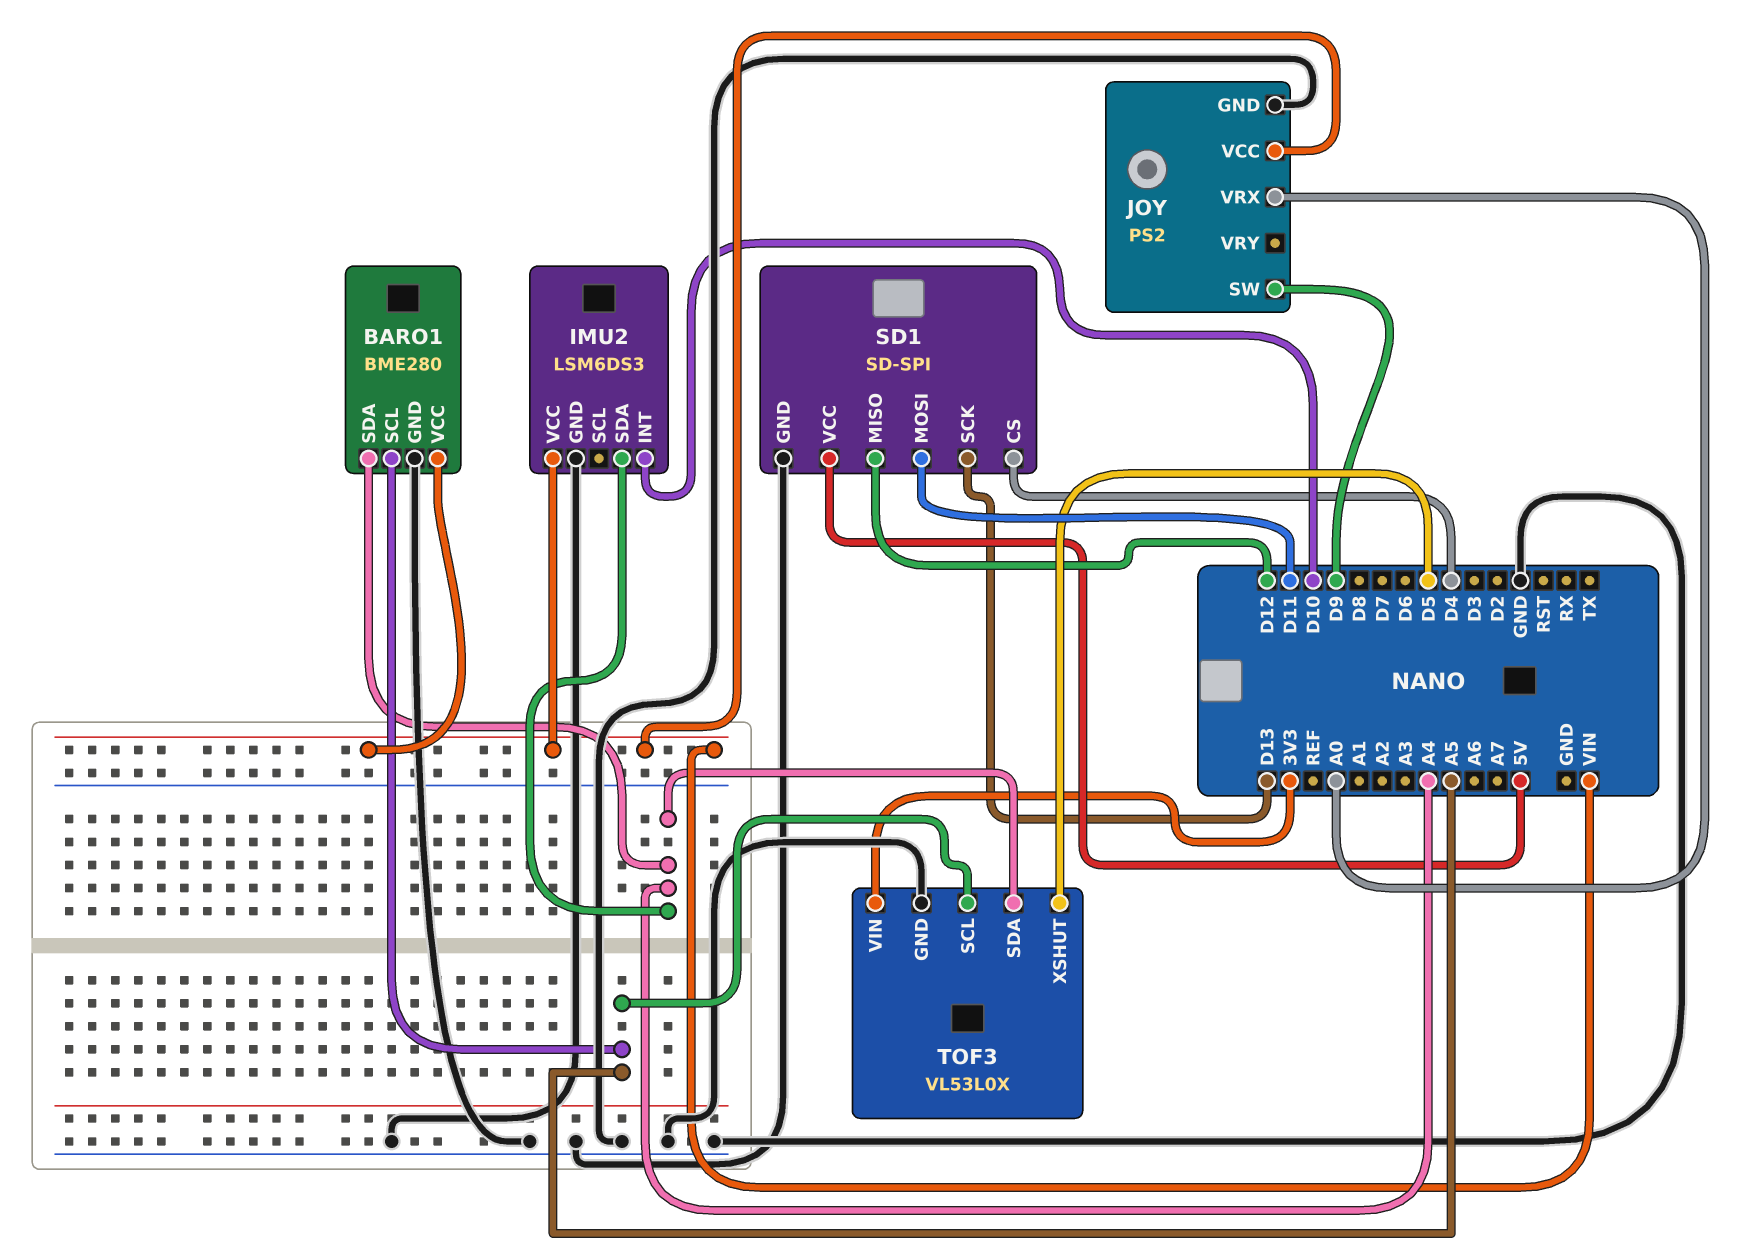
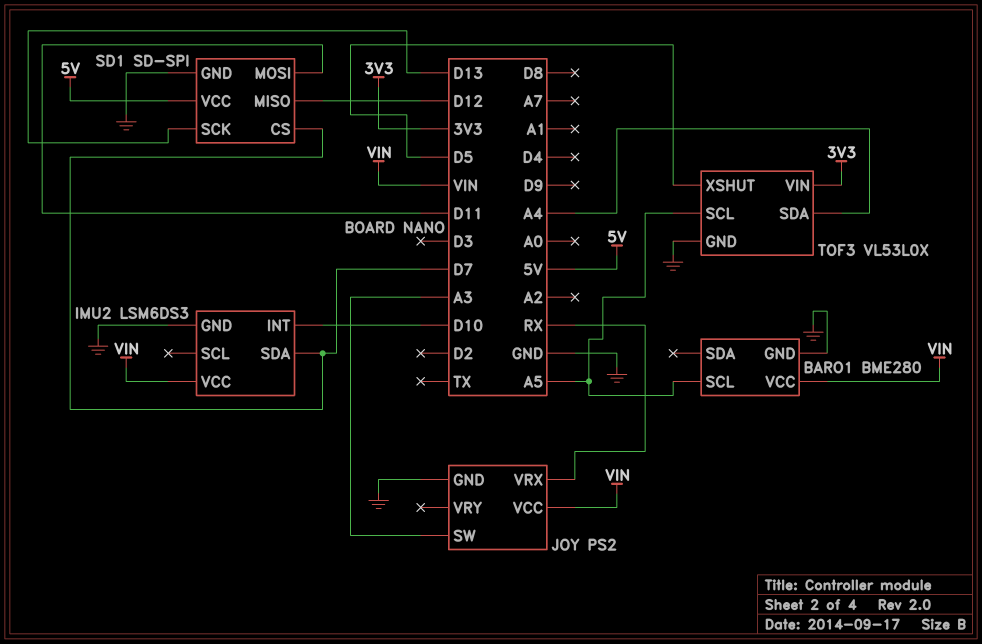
BARO1 pin SDA: A4 -> none
IMU2 pin SDA: A4 -> D7
JOY pin SW: D9 -> A3
JOY pin VRX: A0 -> RX
SD1 pin CS: D4 -> D7

